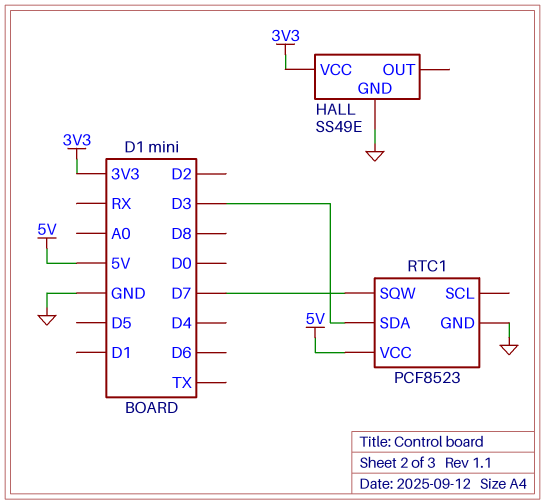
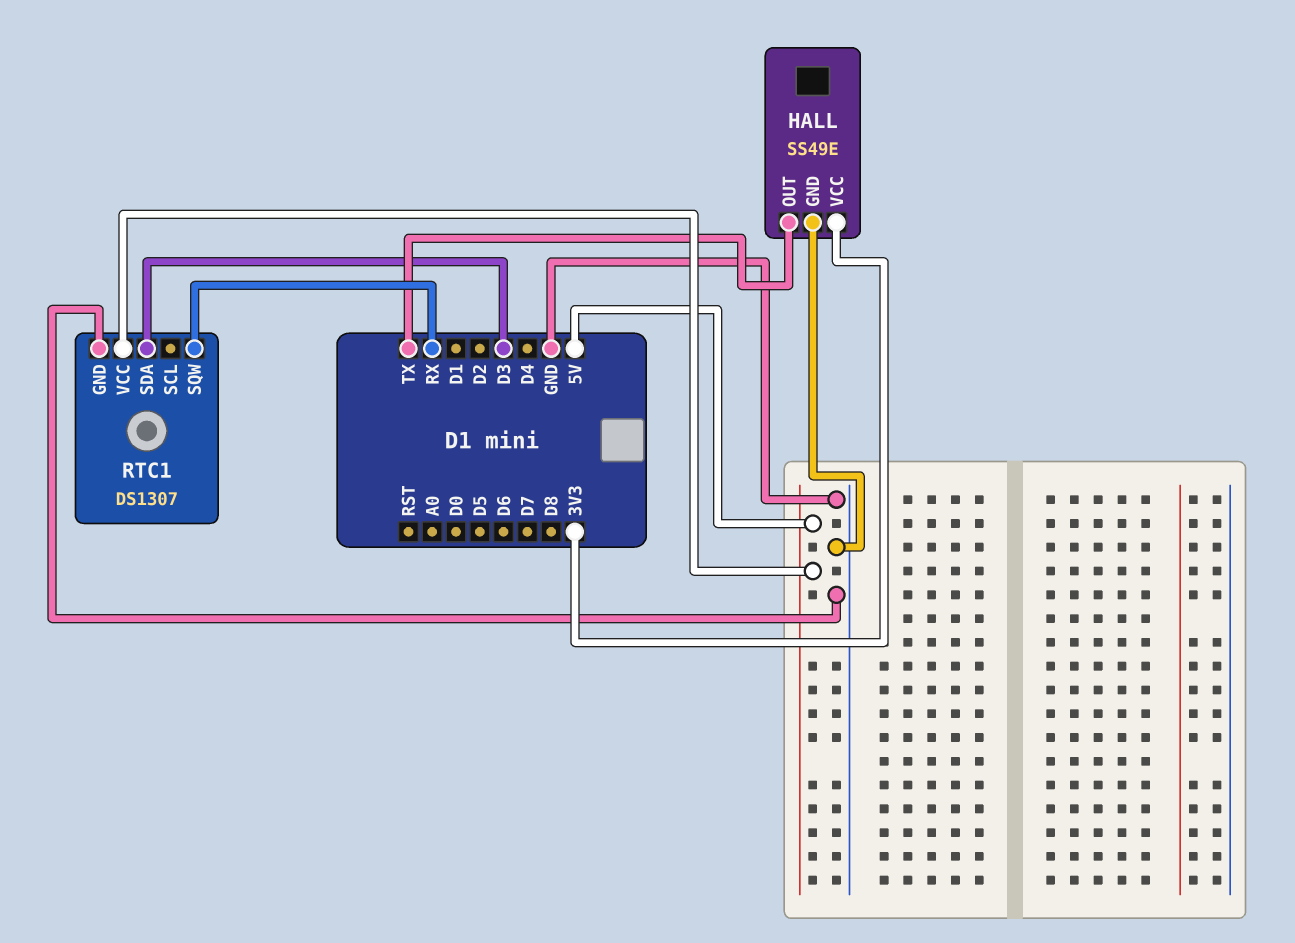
HALL pin OUT: none -> TX
RTC1: PCF8523 -> DS1307
RTC1 pin SQW: D7 -> RX

